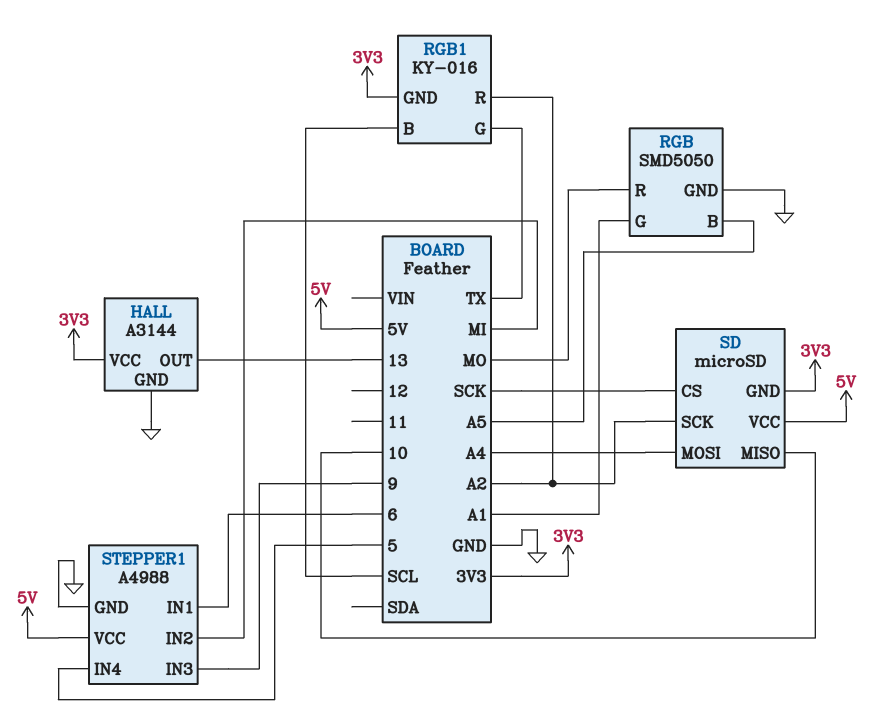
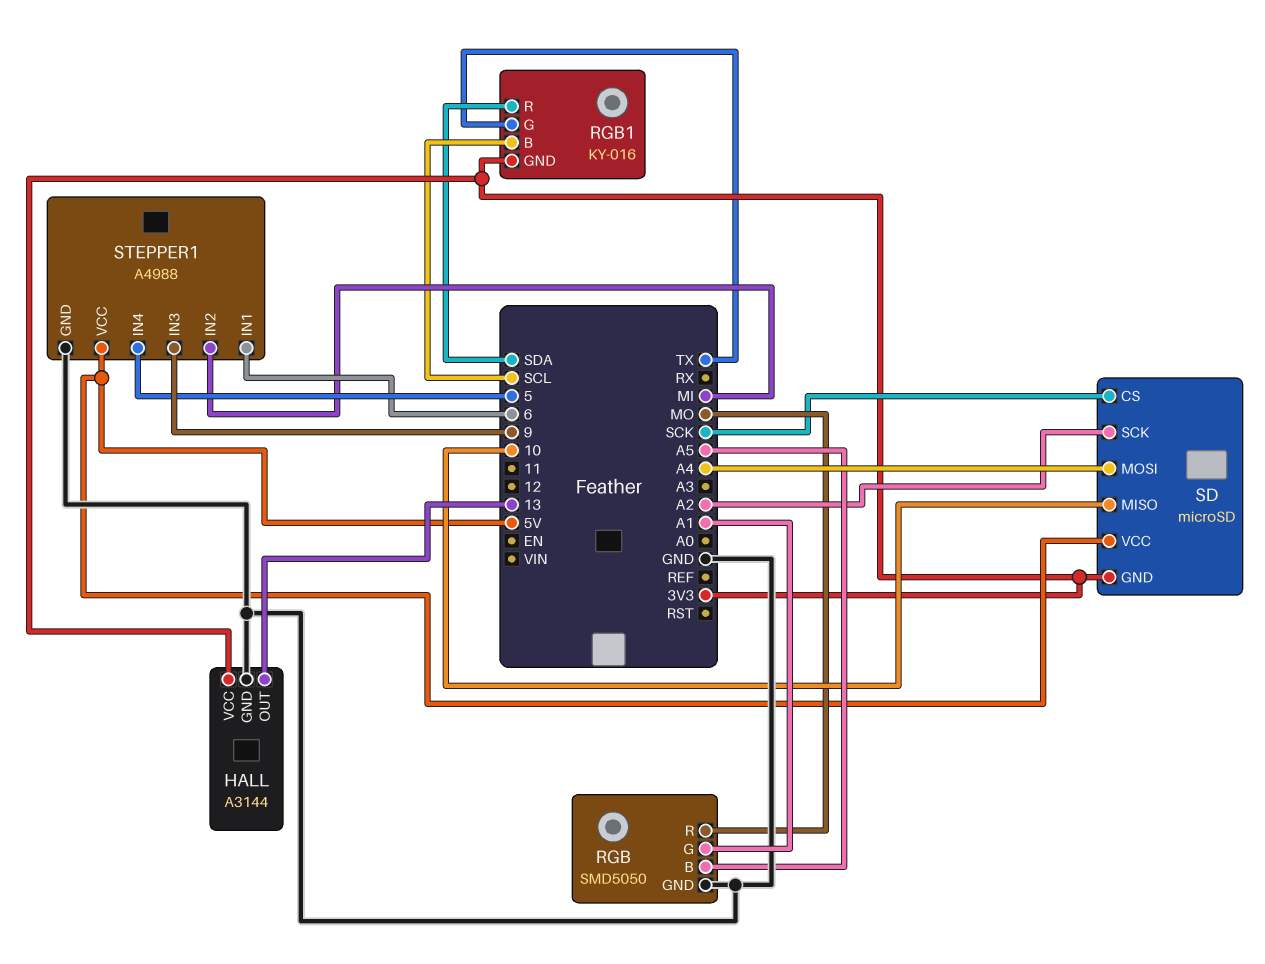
RGB1 pin R: A2 -> SDA

